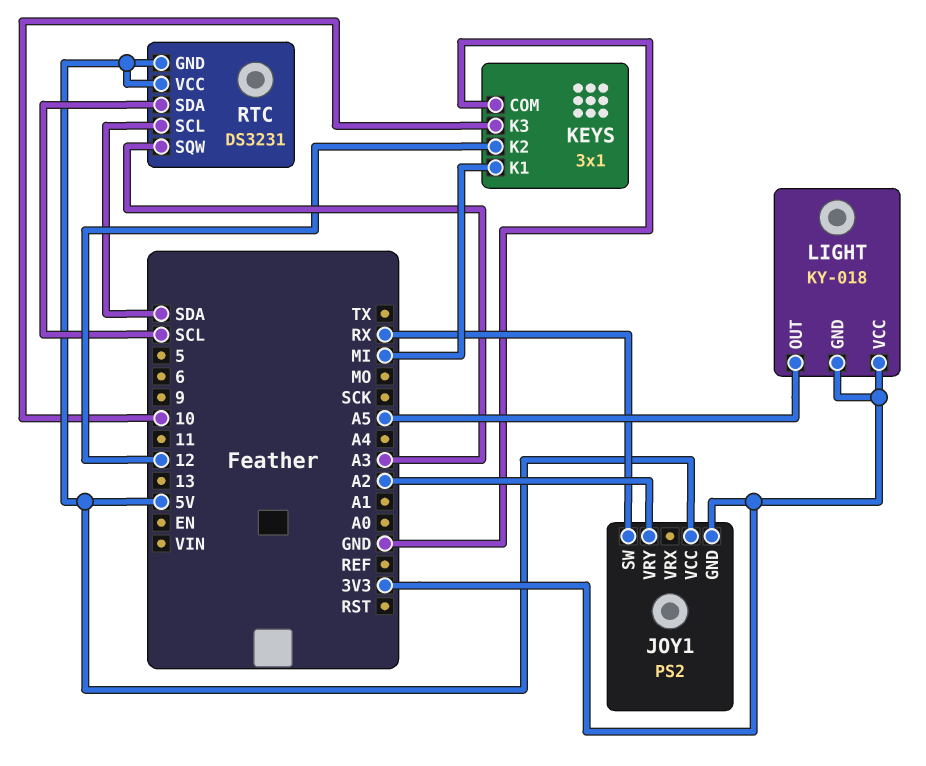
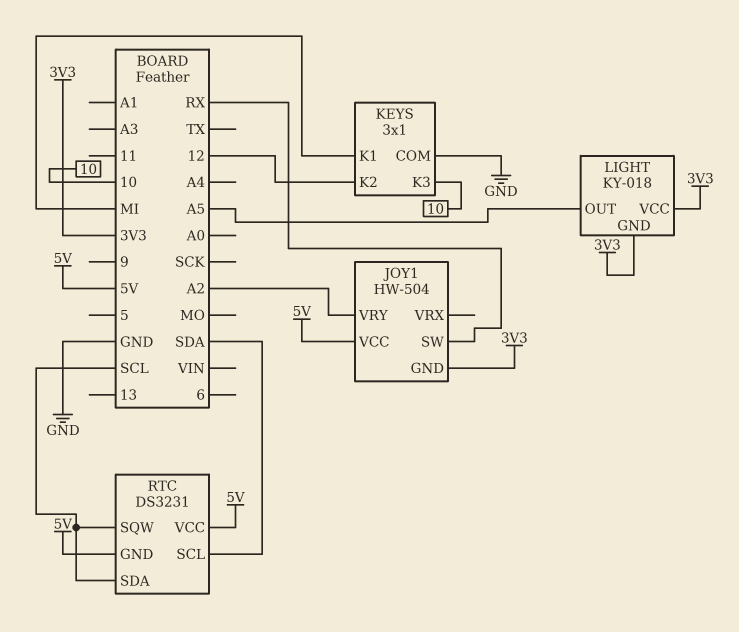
JOY1: PS2 -> HW-504
RTC pin SQW: A3 -> SCL

